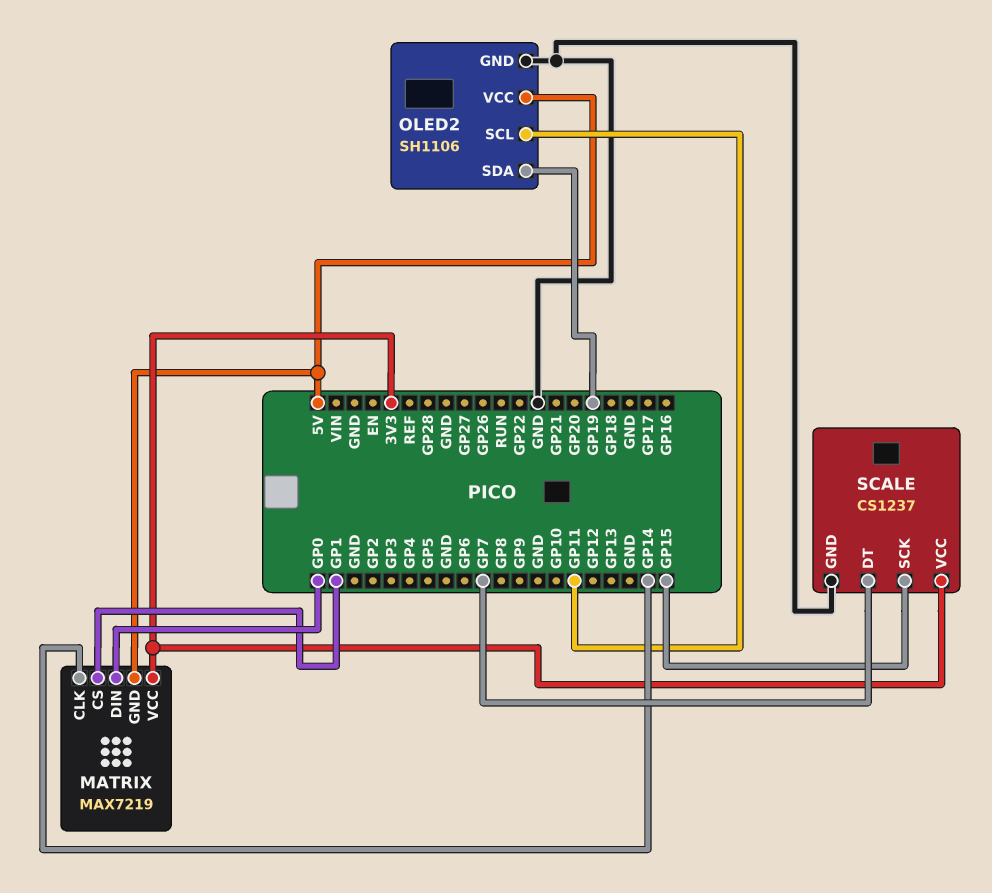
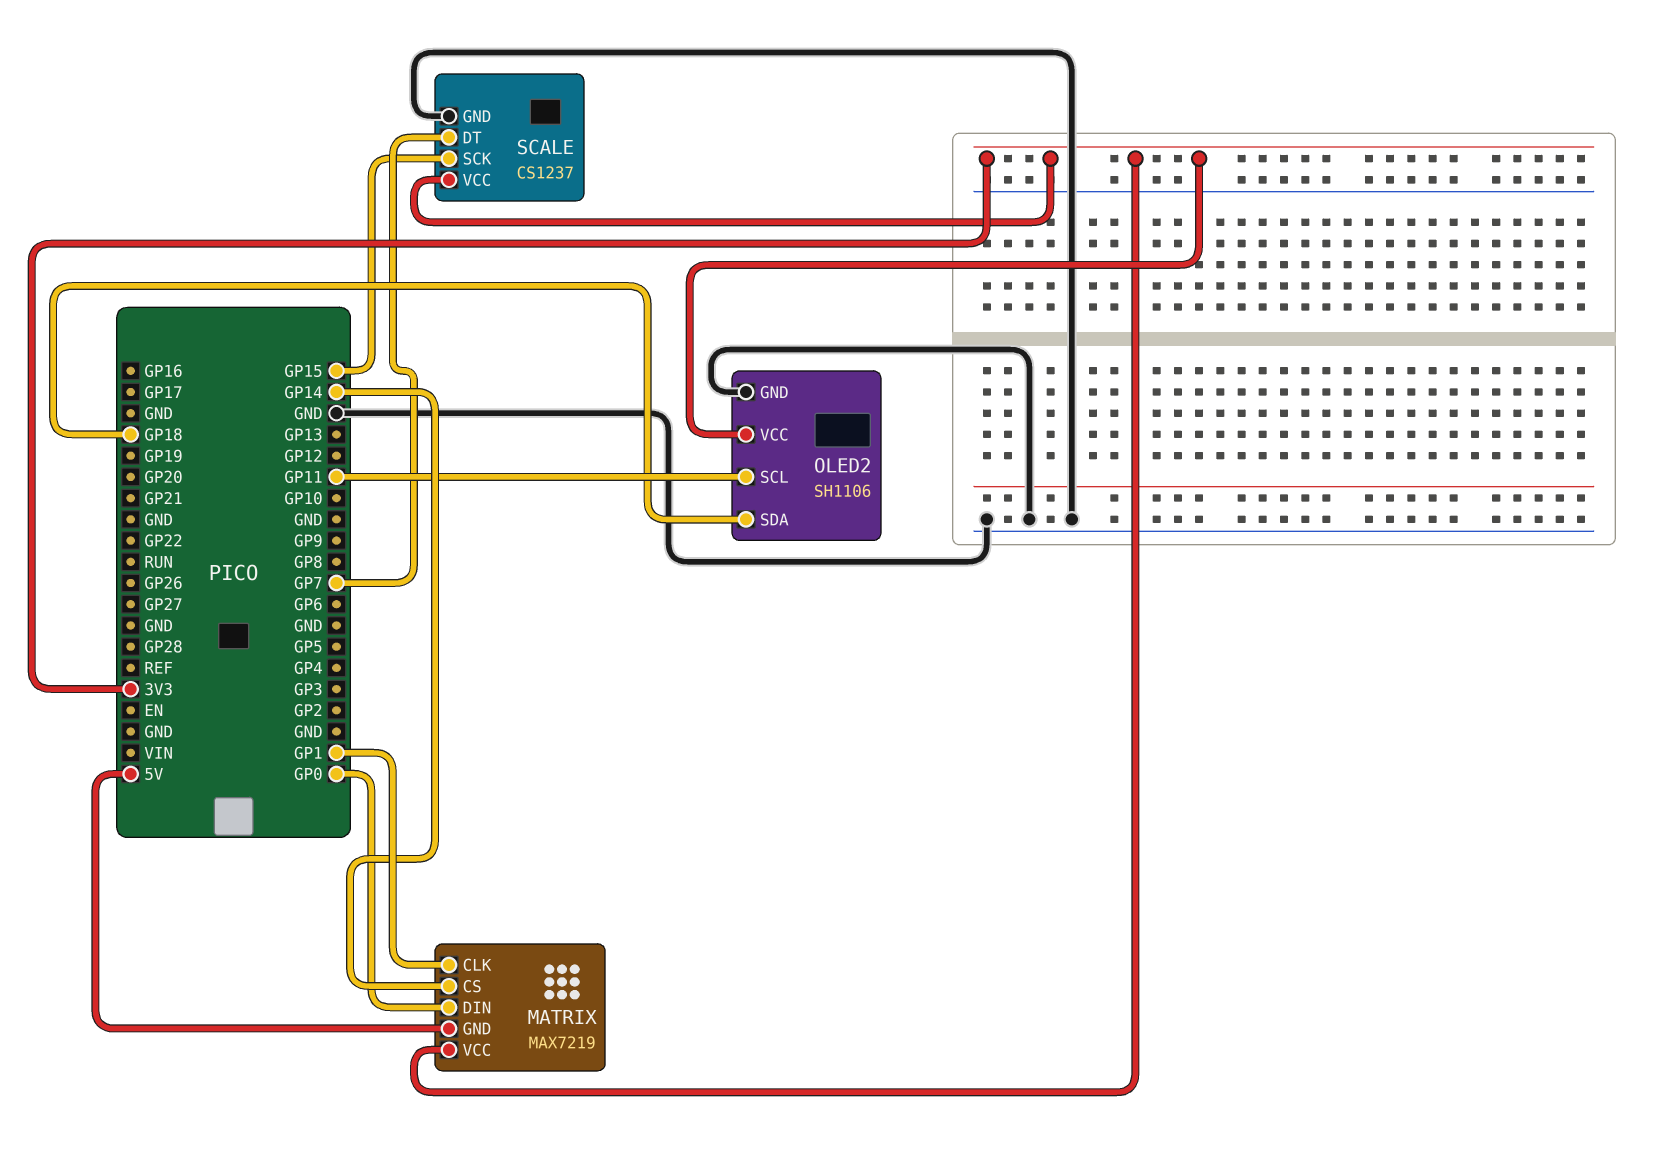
MATRIX pin CLK: GP14 -> GP1
MATRIX pin CS: GP1 -> GP14
OLED2 pin SDA: GP19 -> GP18
OLED2 pin VCC: 5V -> 3V3

